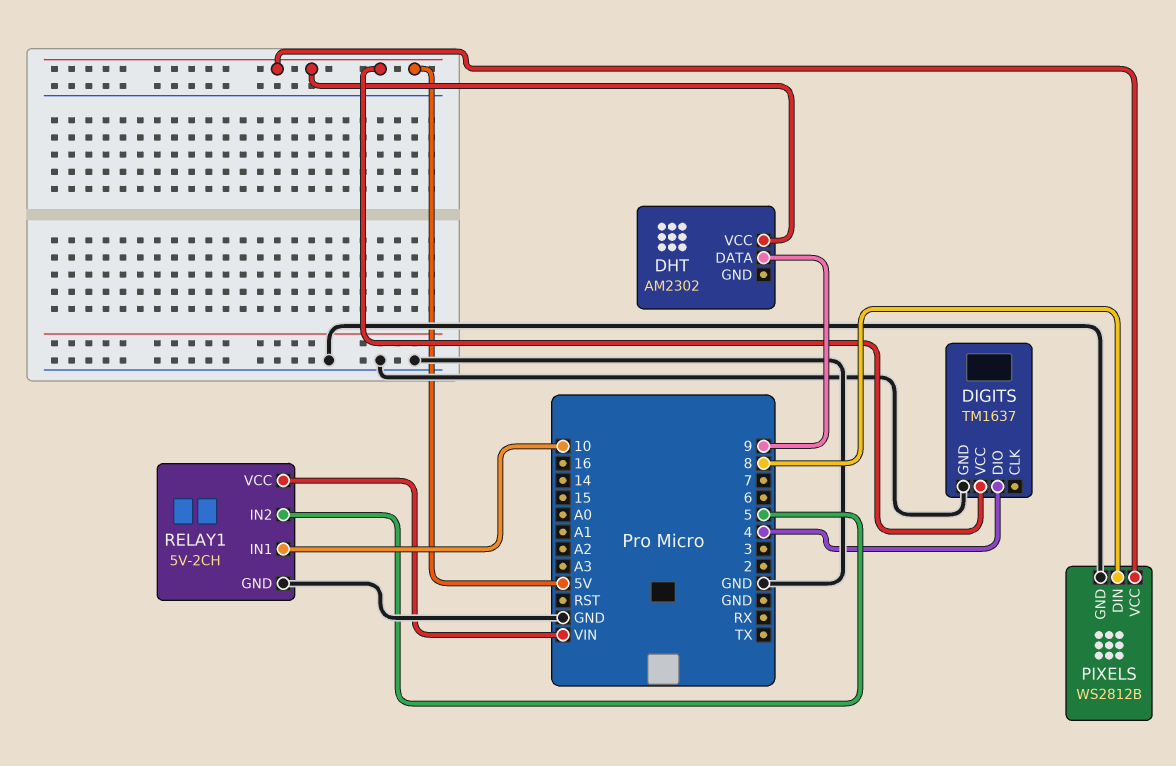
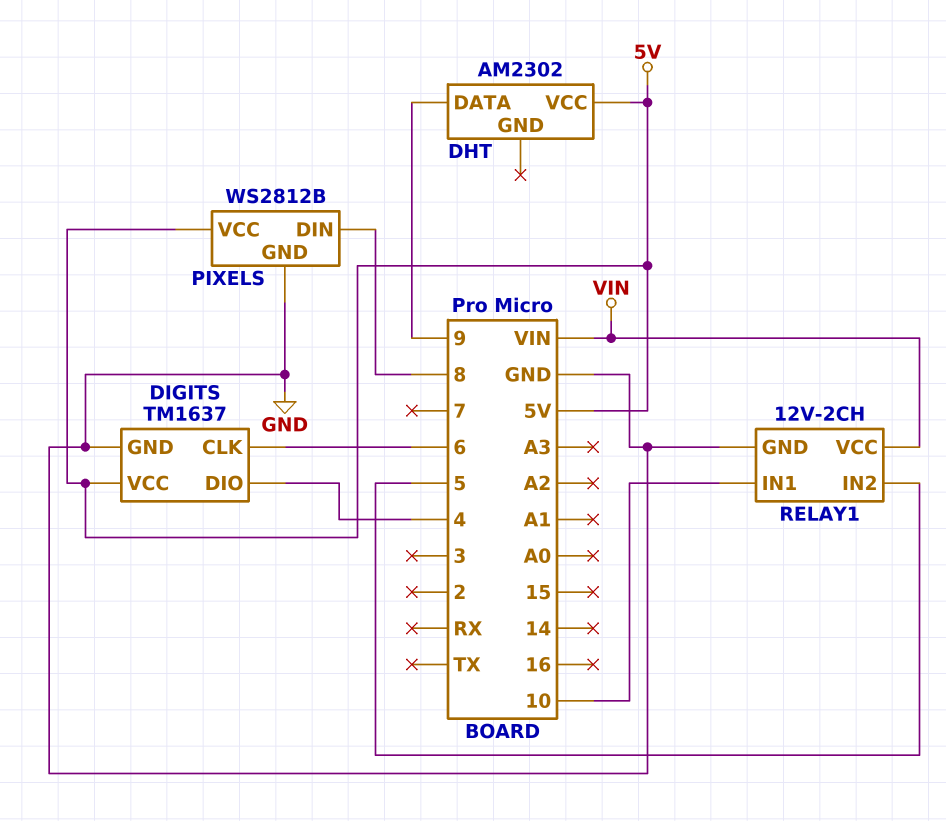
DIGITS pin CLK: none -> 6
RELAY1: 5V-2CH -> 12V-2CH

